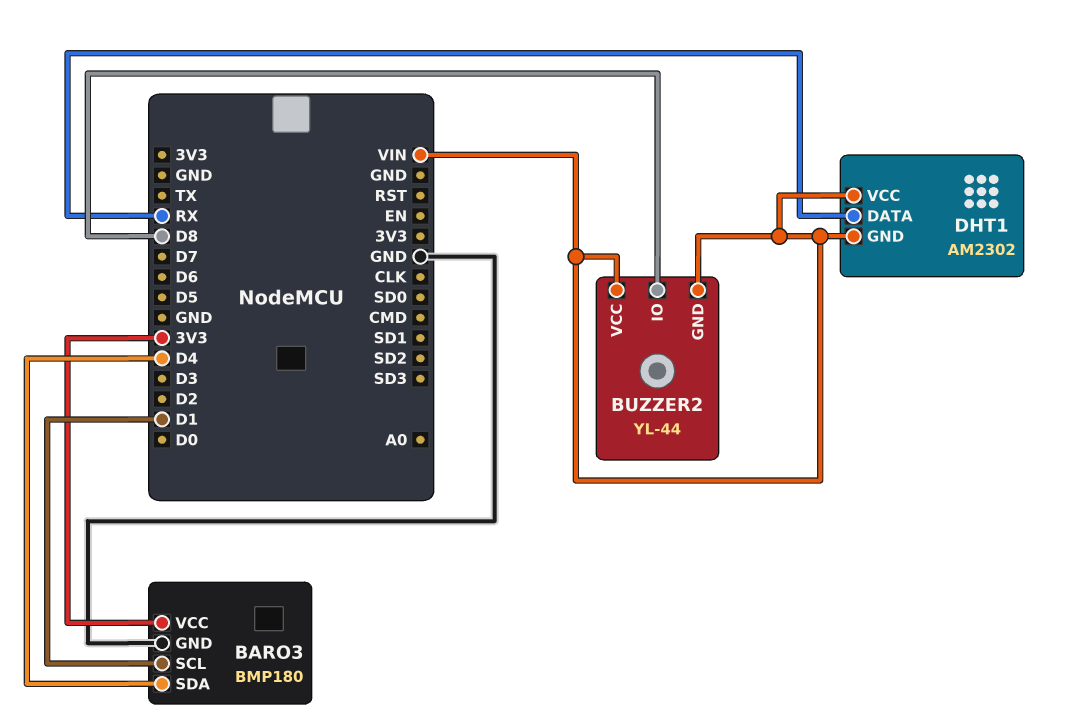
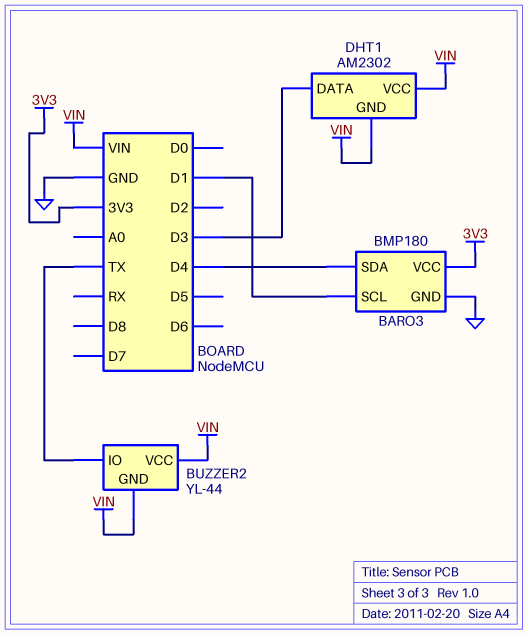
BUZZER2 pin IO: D8 -> TX
DHT1 pin DATA: RX -> D3

